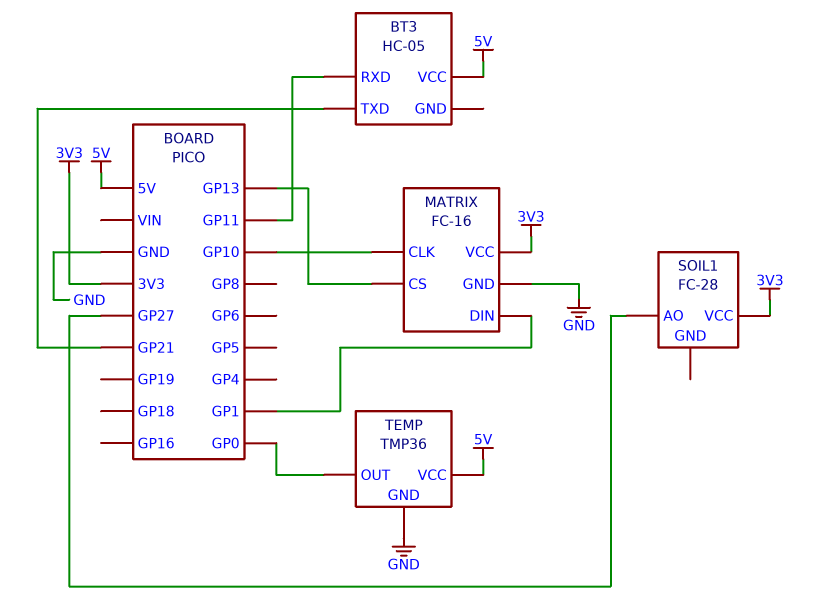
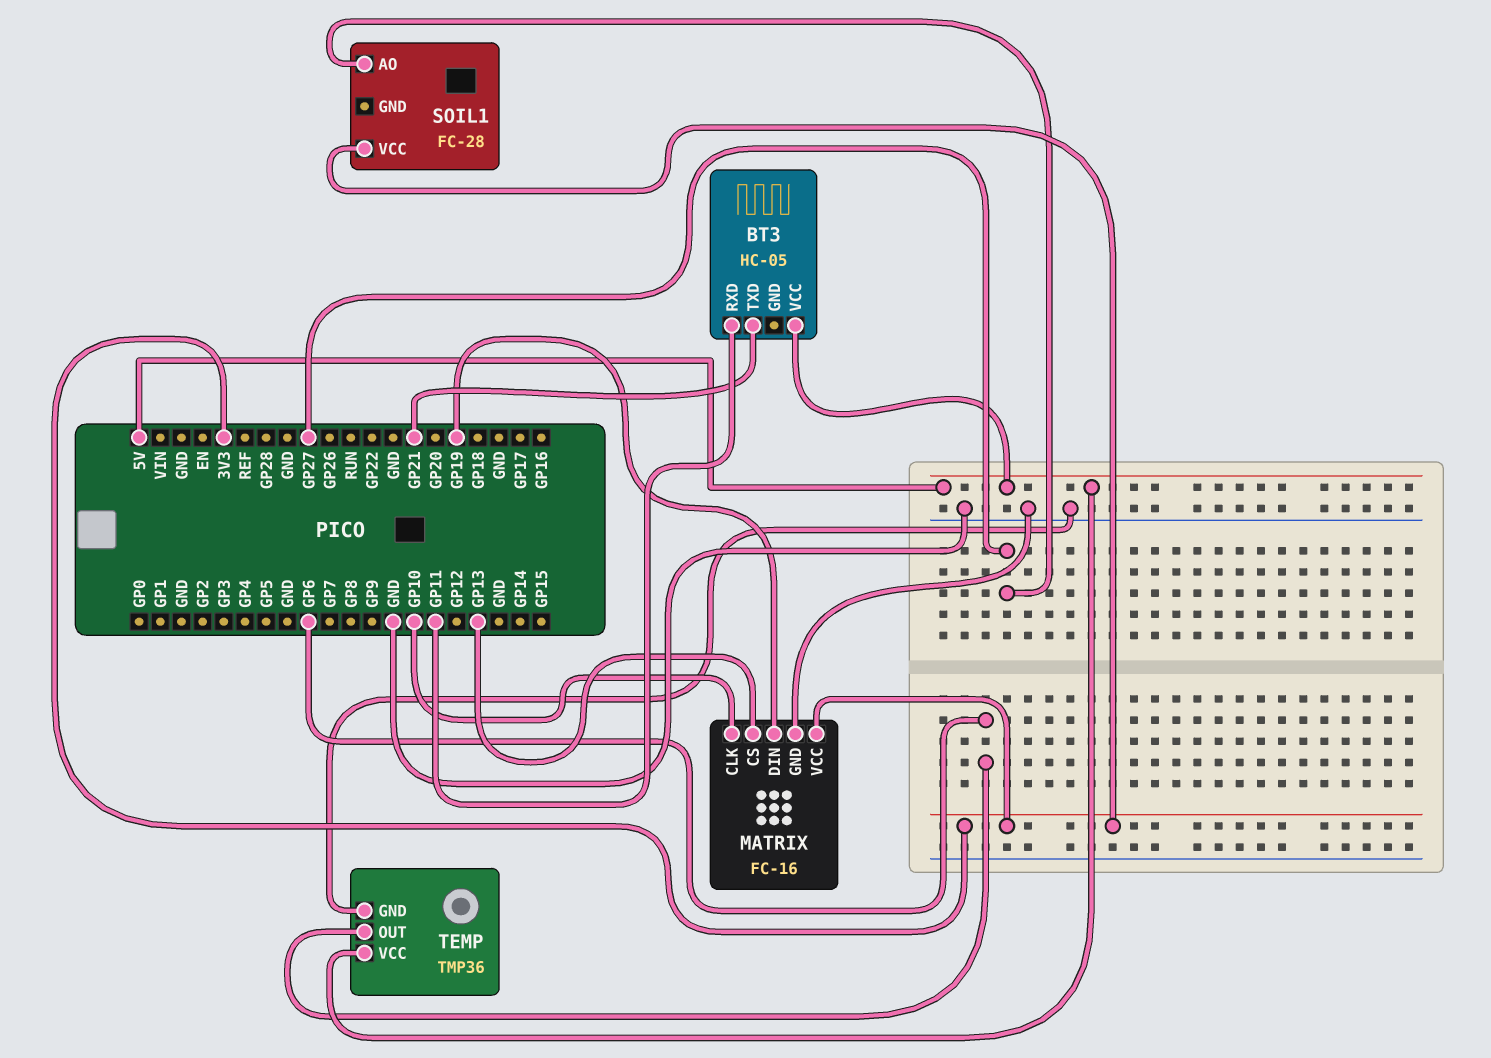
MATRIX pin DIN: GP1 -> GP19
TEMP pin OUT: GP0 -> GP6

